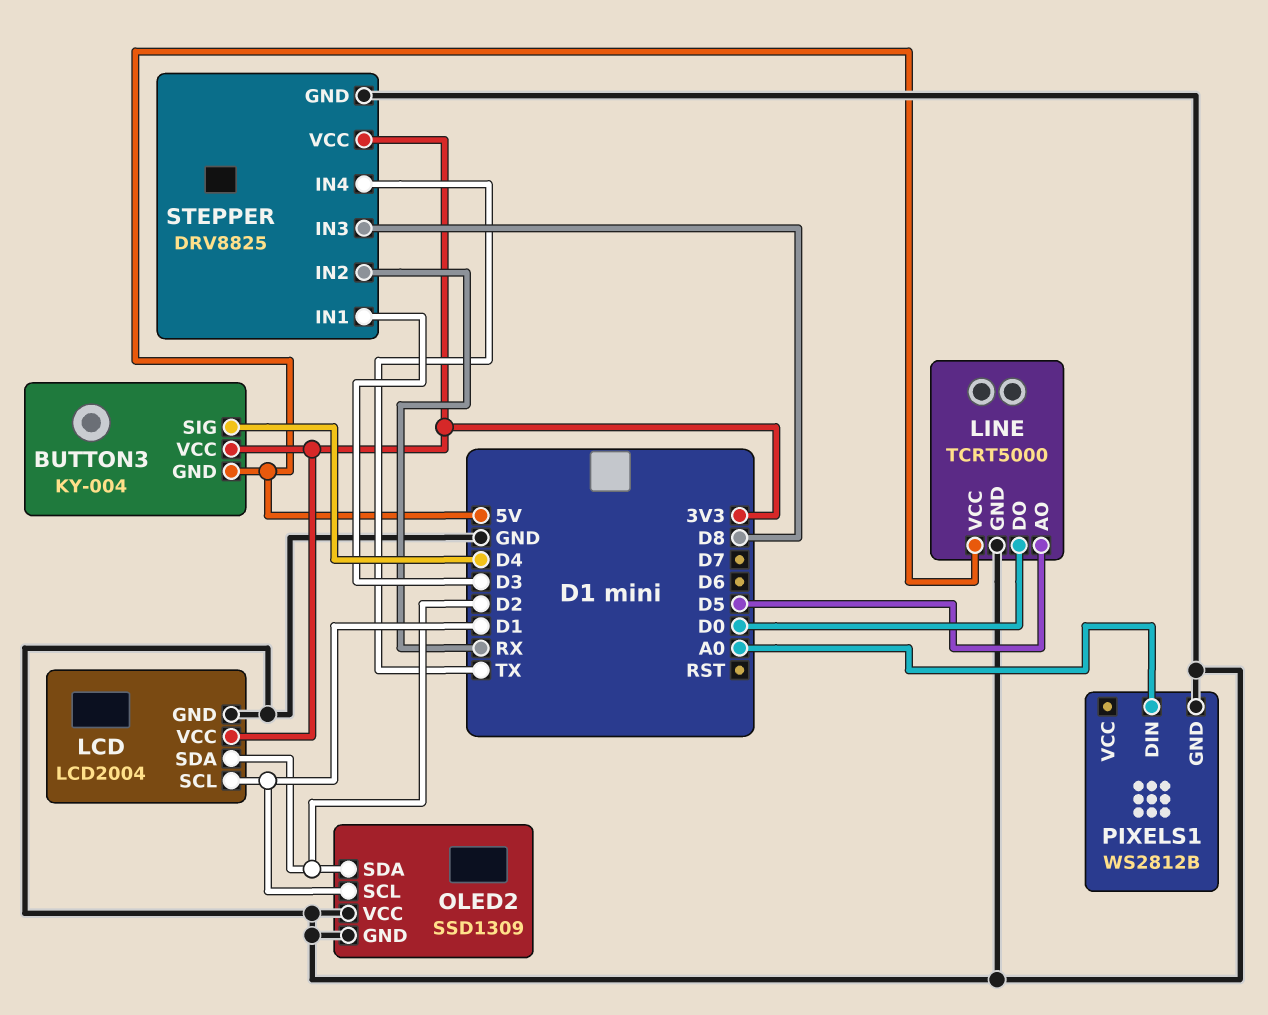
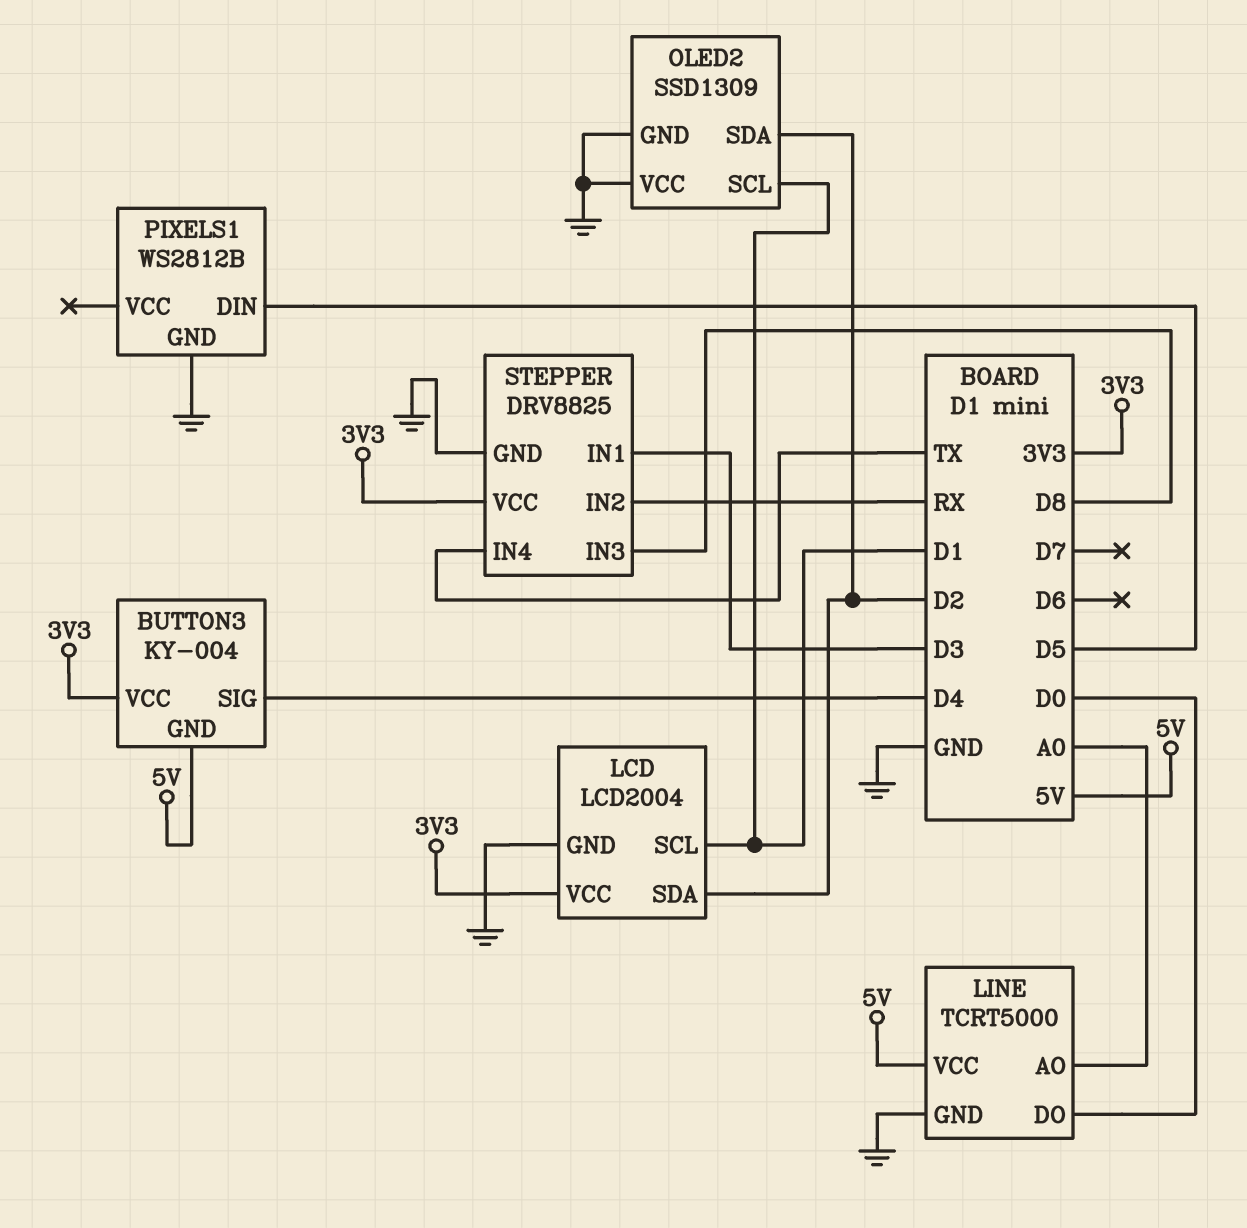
LINE pin AO: D5 -> A0
PIXELS1 pin DIN: A0 -> D5

